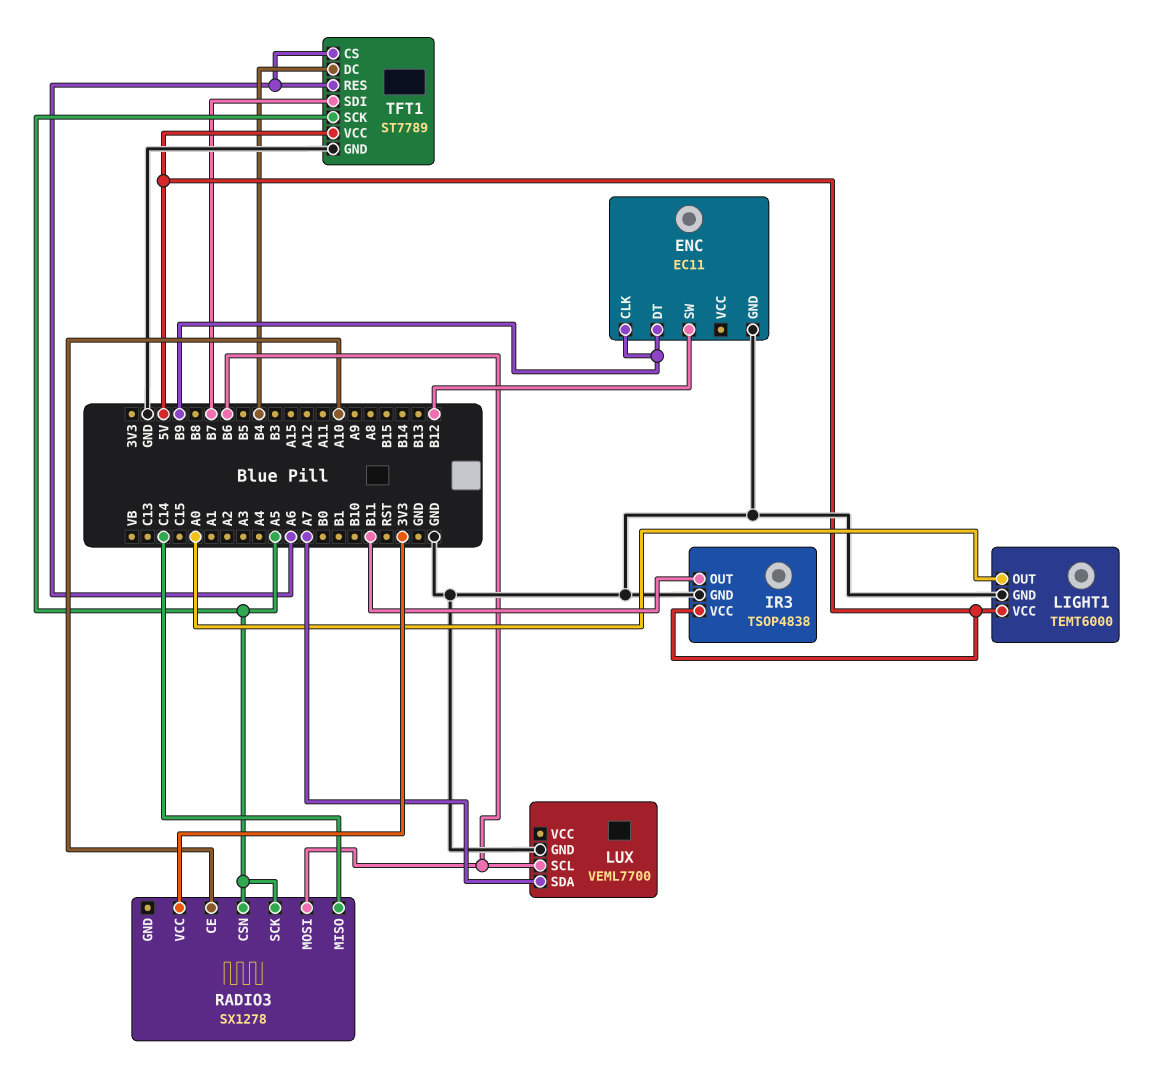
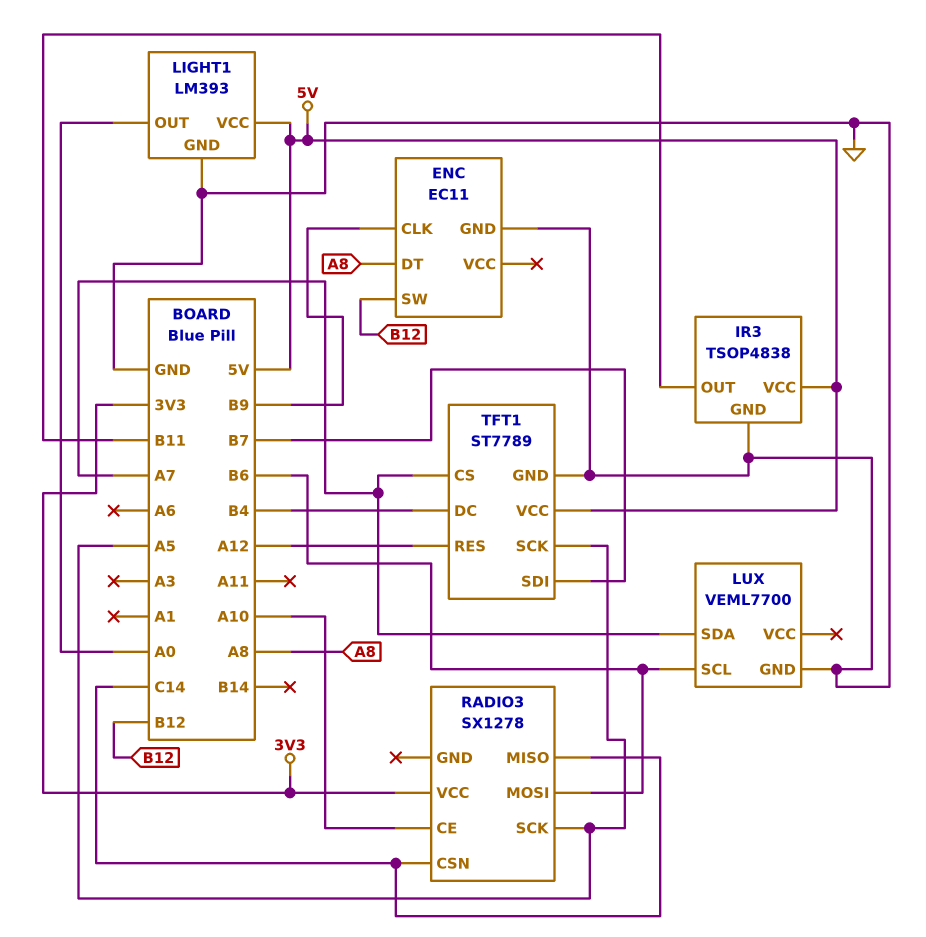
ENC pin DT: B9 -> A8
LIGHT1: TEMT6000 -> LM393
RADIO3 pin CSN: A5 -> C14
TFT1 pin CS: A6 -> A7
TFT1 pin RES: A6 -> A12

